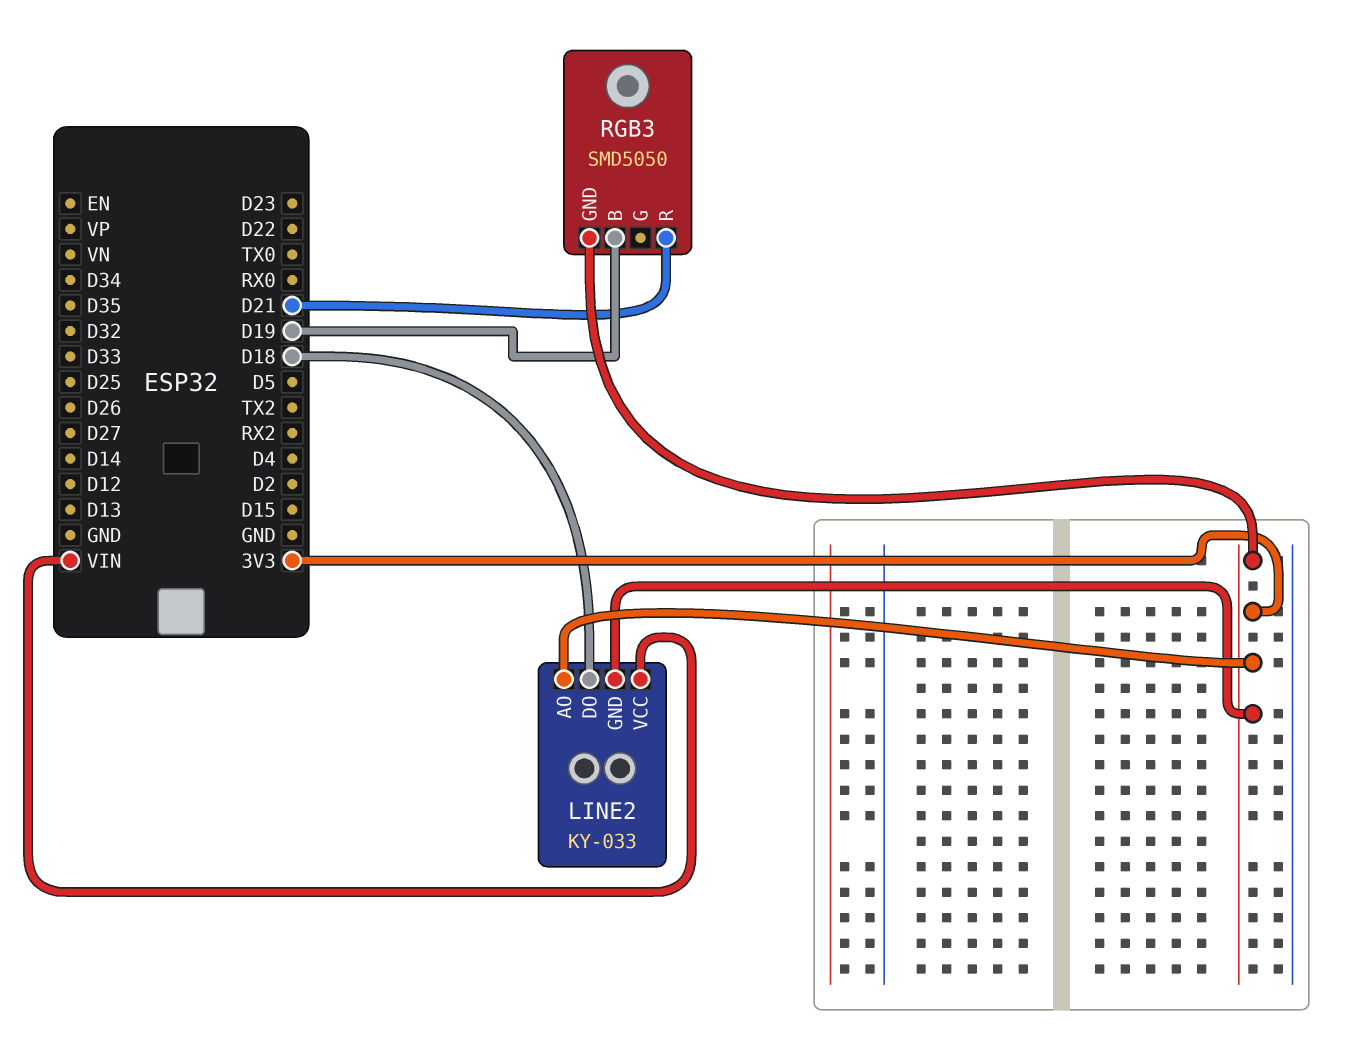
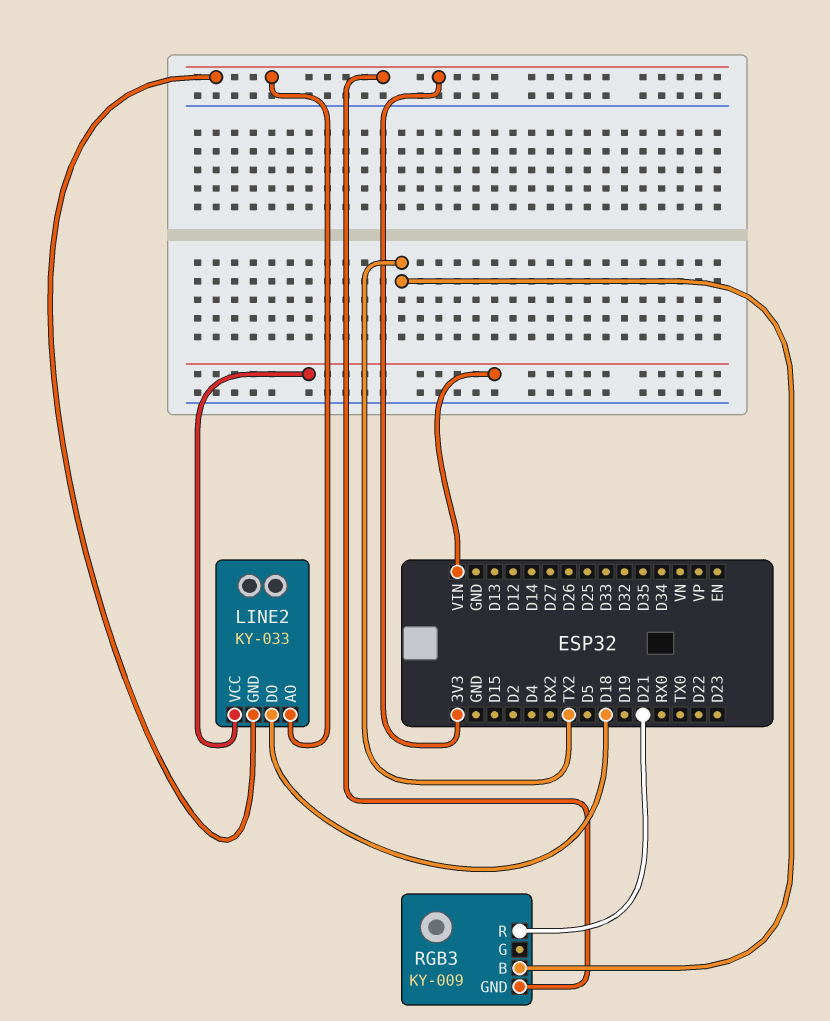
RGB3: SMD5050 -> KY-009
RGB3 pin B: D19 -> TX2

